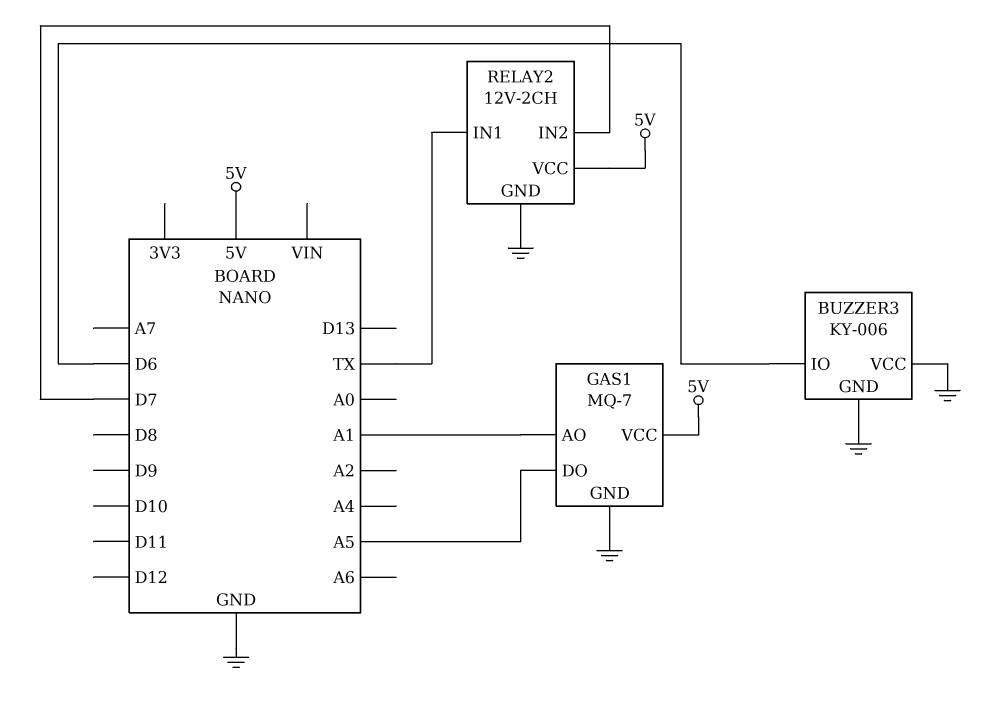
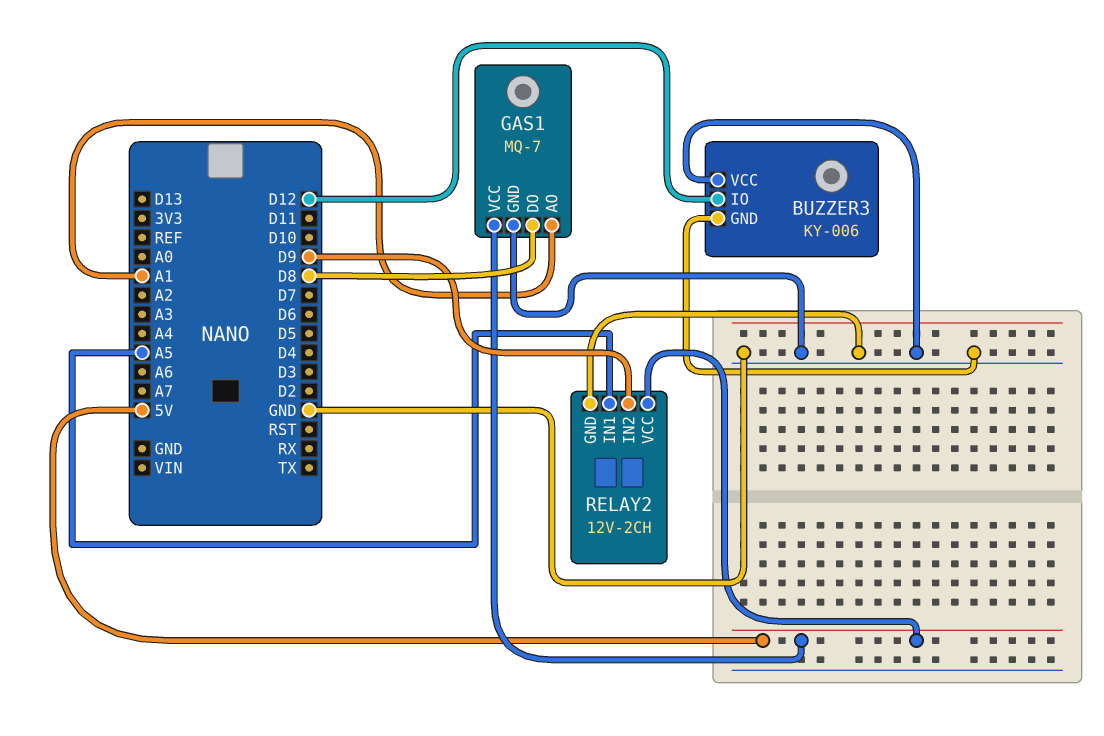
BUZZER3 pin IO: D6 -> D12
GAS1 pin DO: A5 -> D8
RELAY2 pin IN1: TX -> A5
RELAY2 pin IN2: D7 -> D9

